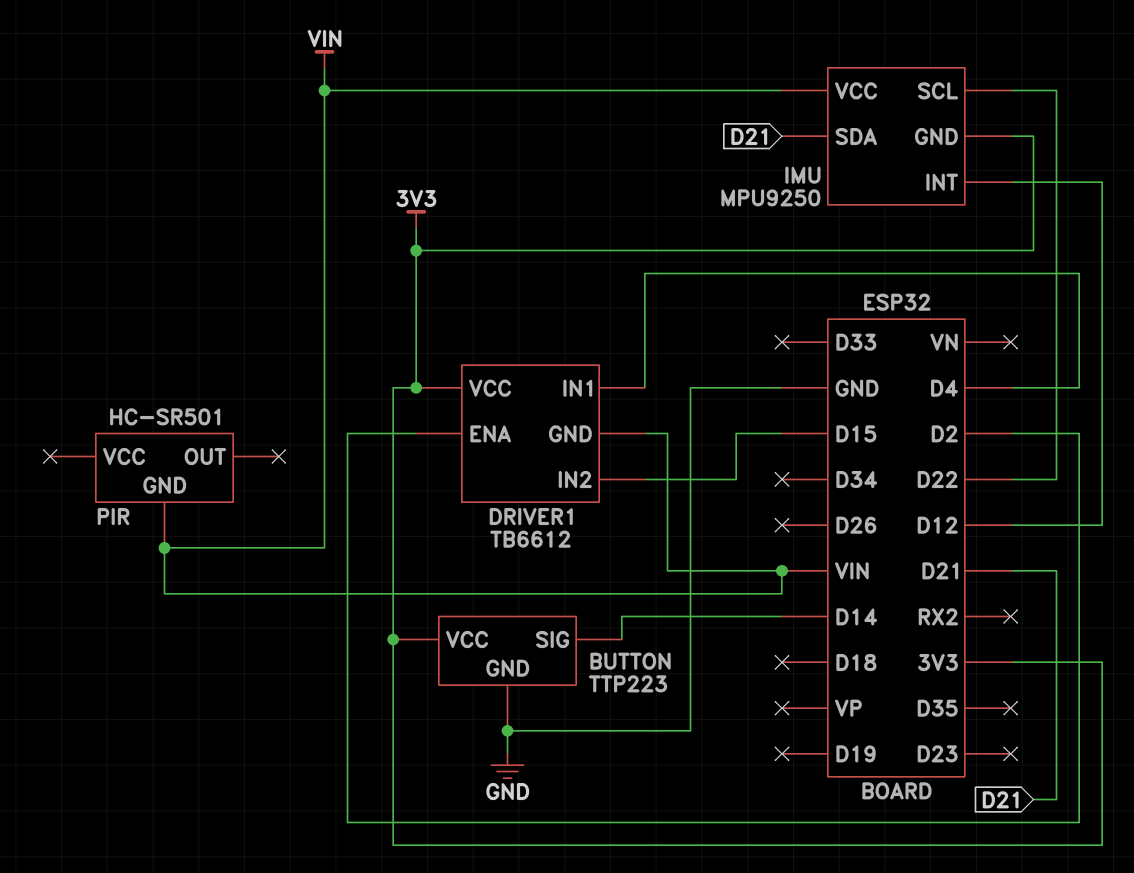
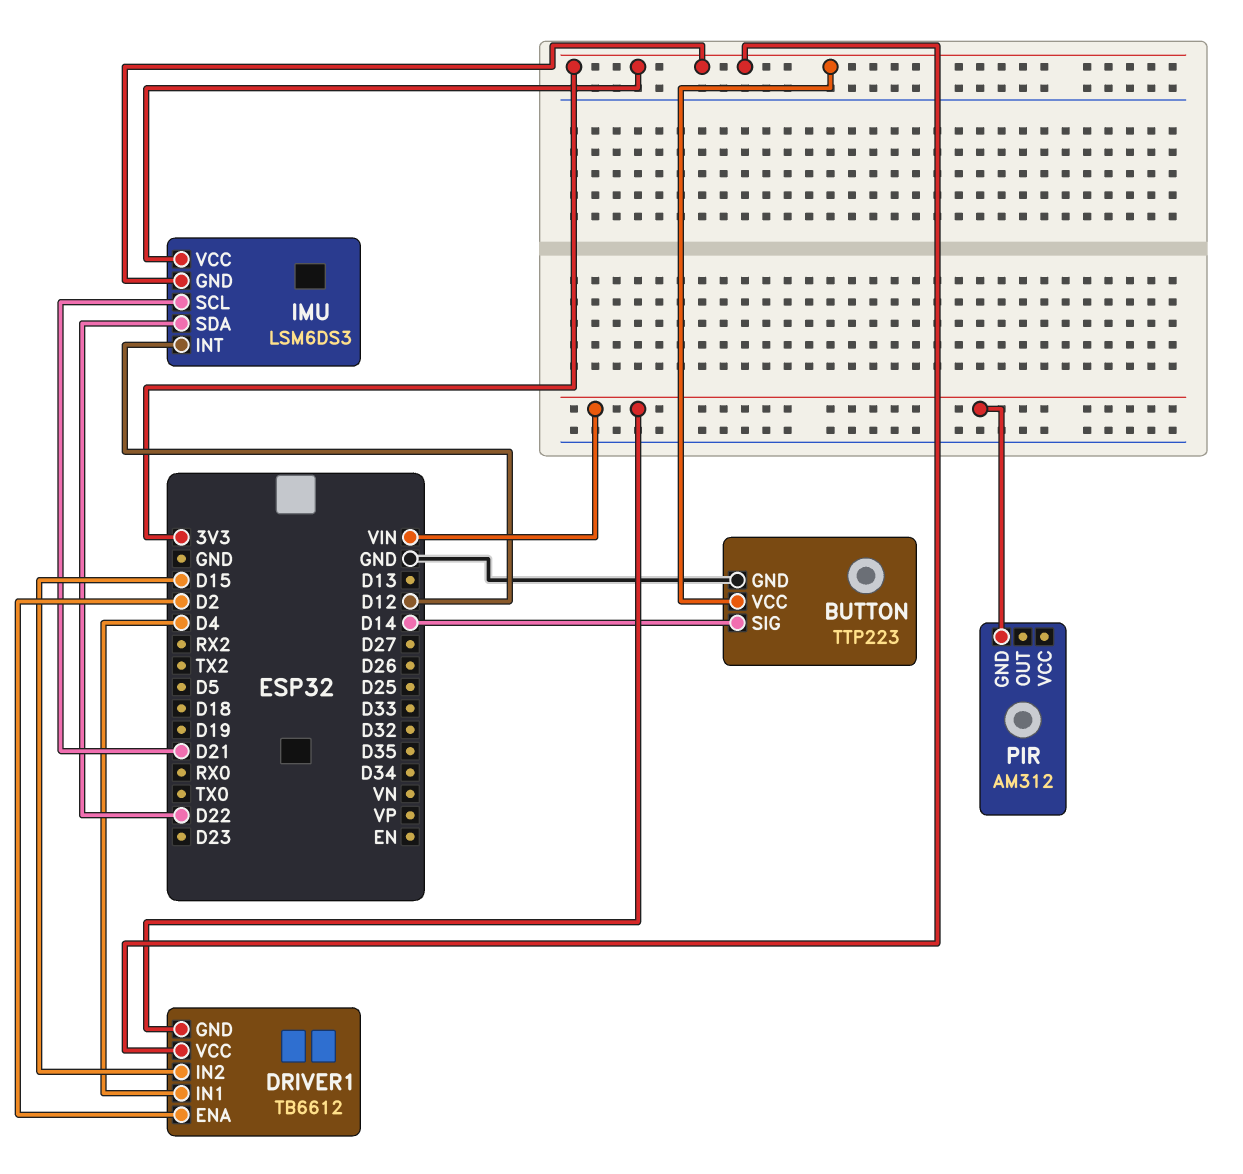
IMU: MPU9250 -> LSM6DS3
IMU pin SCL: D22 -> D21
IMU pin SDA: D21 -> D22
IMU pin VCC: VIN -> 3V3
PIR: HC-SR501 -> AM312

